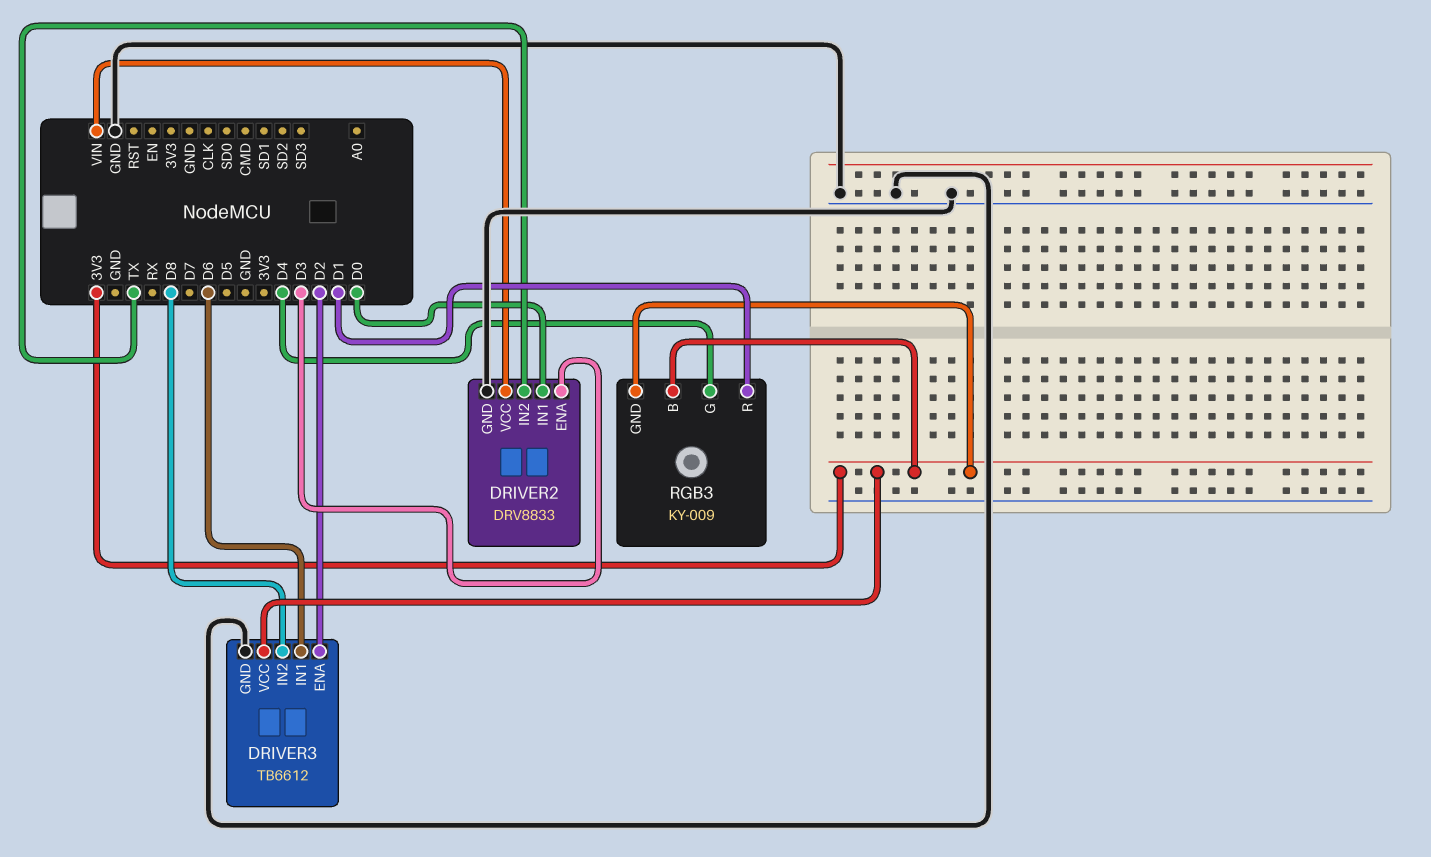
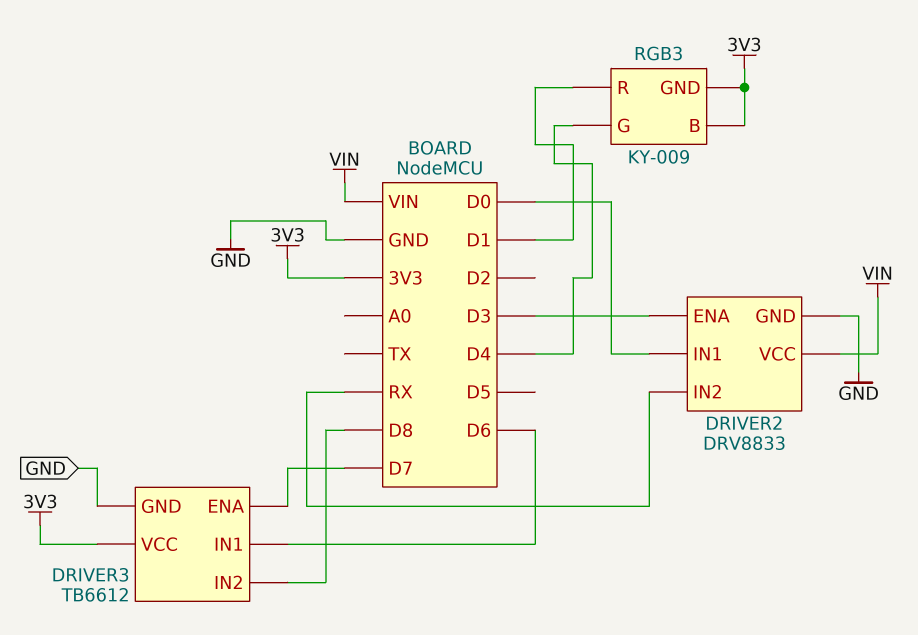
DRIVER2 pin IN2: TX -> RX
DRIVER3 pin ENA: D2 -> D7

